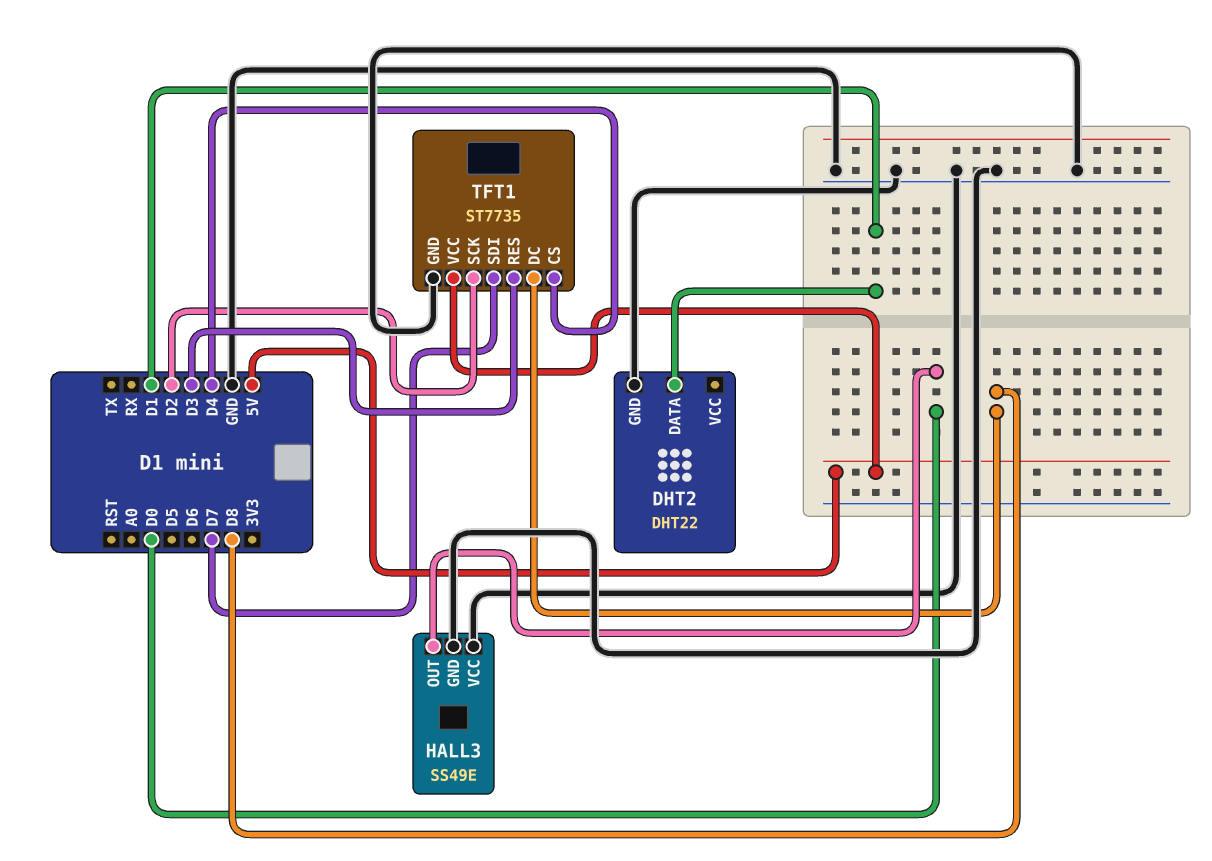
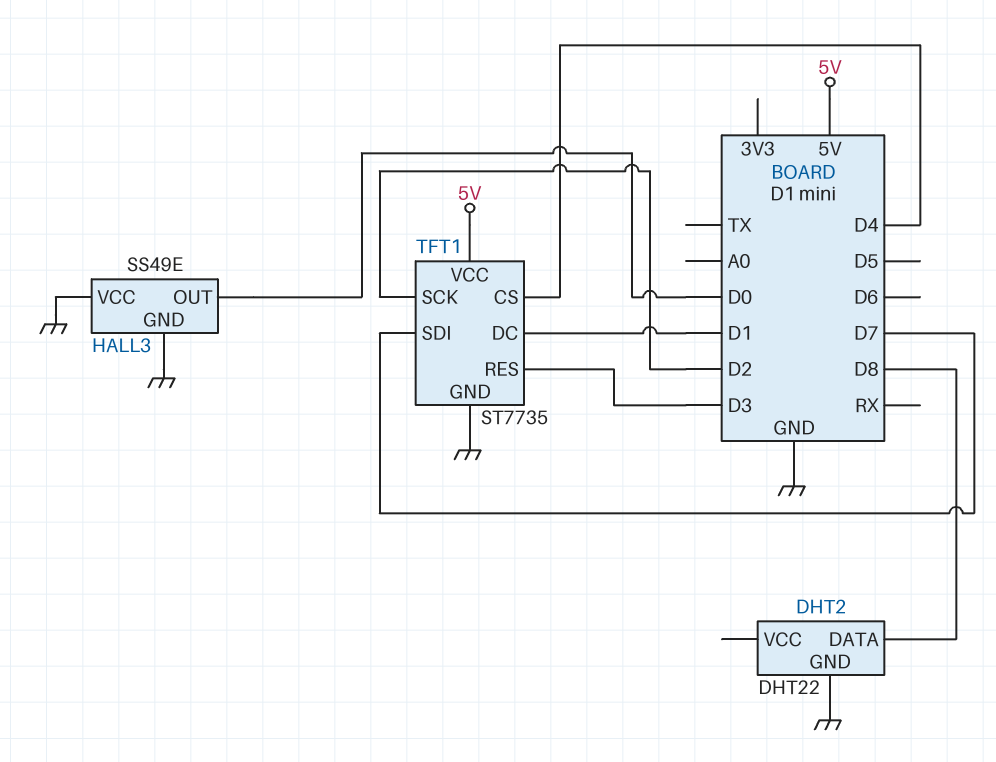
DHT2 pin DATA: D1 -> D8
TFT1 pin DC: D8 -> D1

